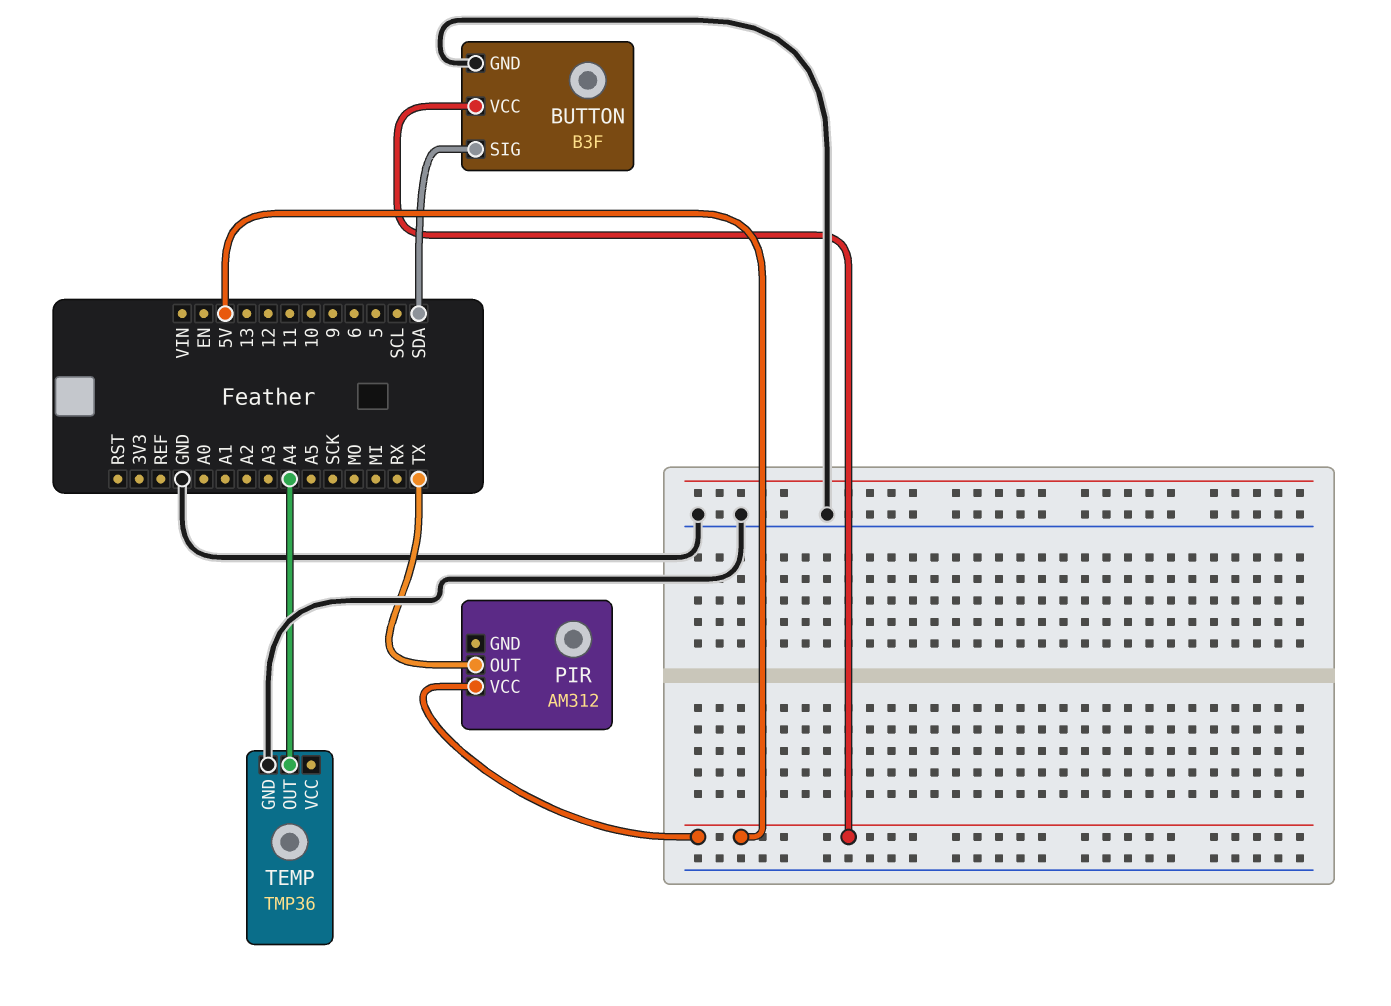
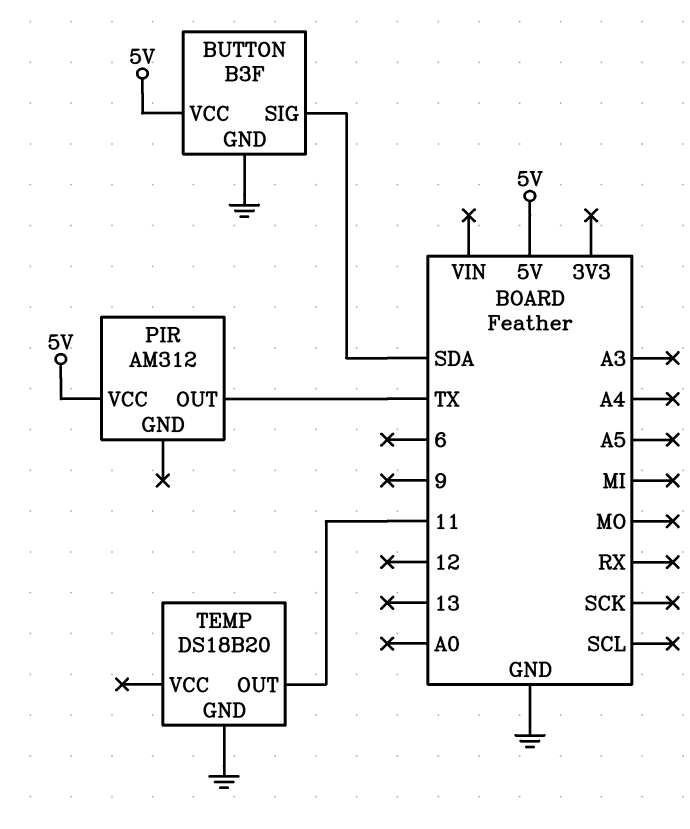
TEMP: TMP36 -> DS18B20
TEMP pin OUT: A4 -> 11

